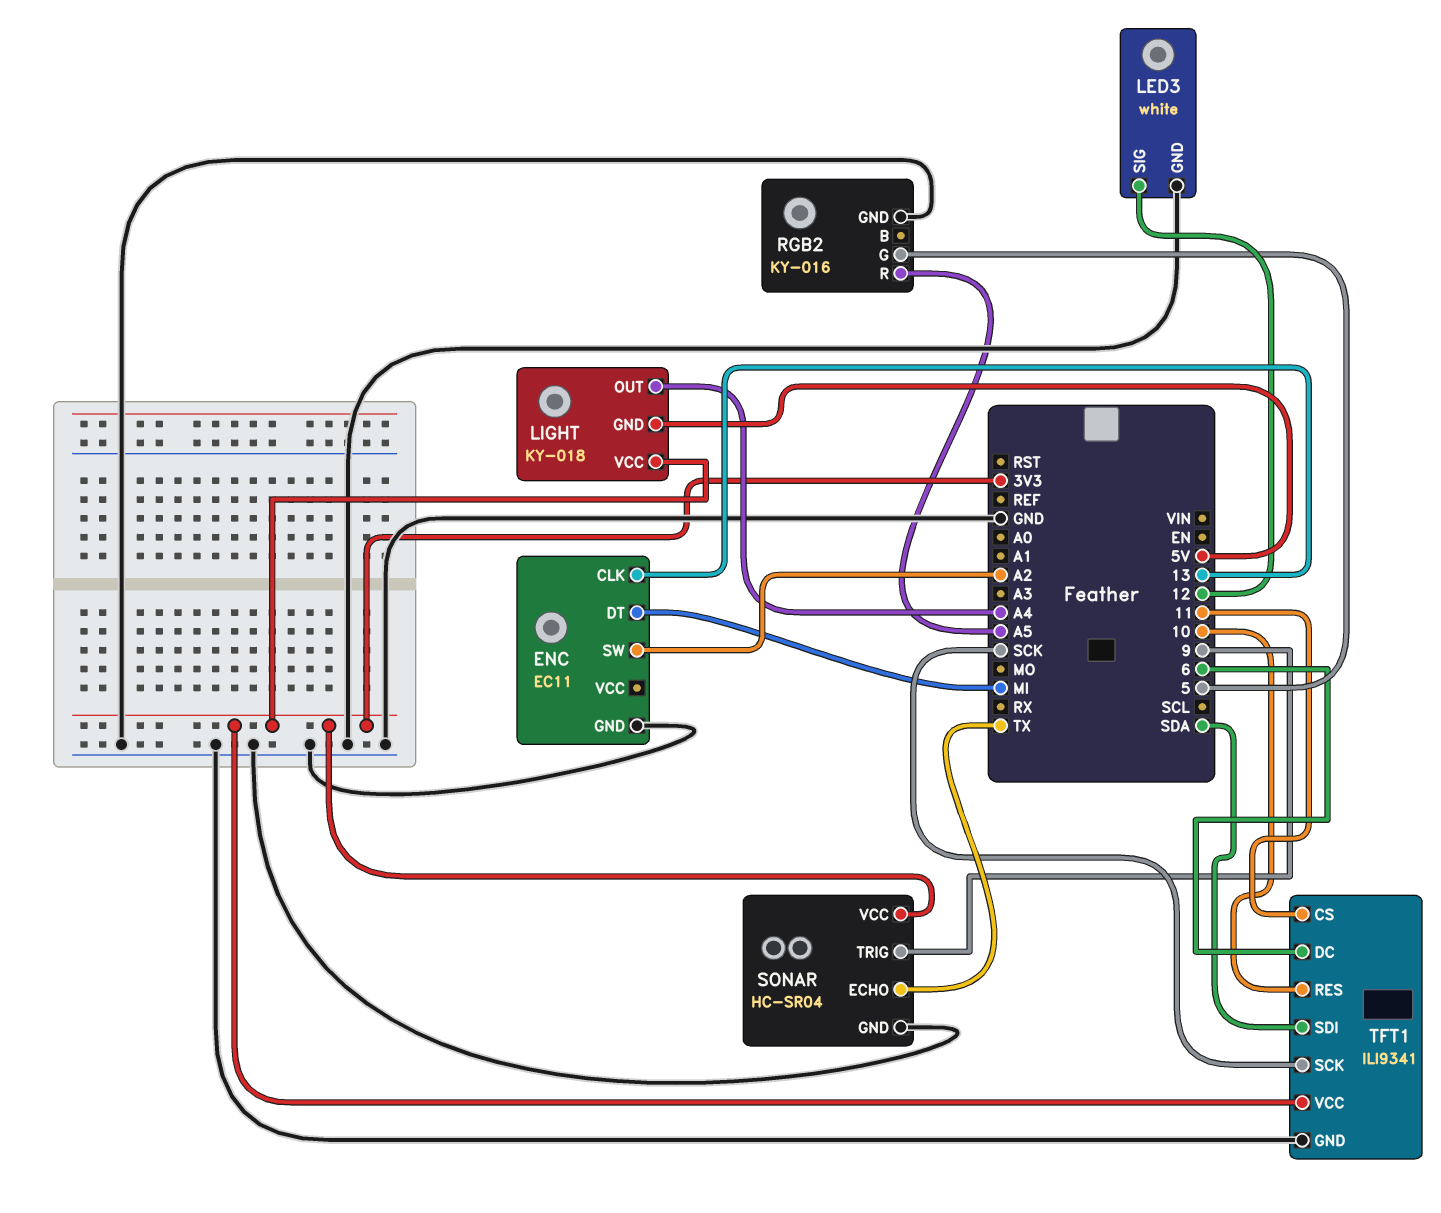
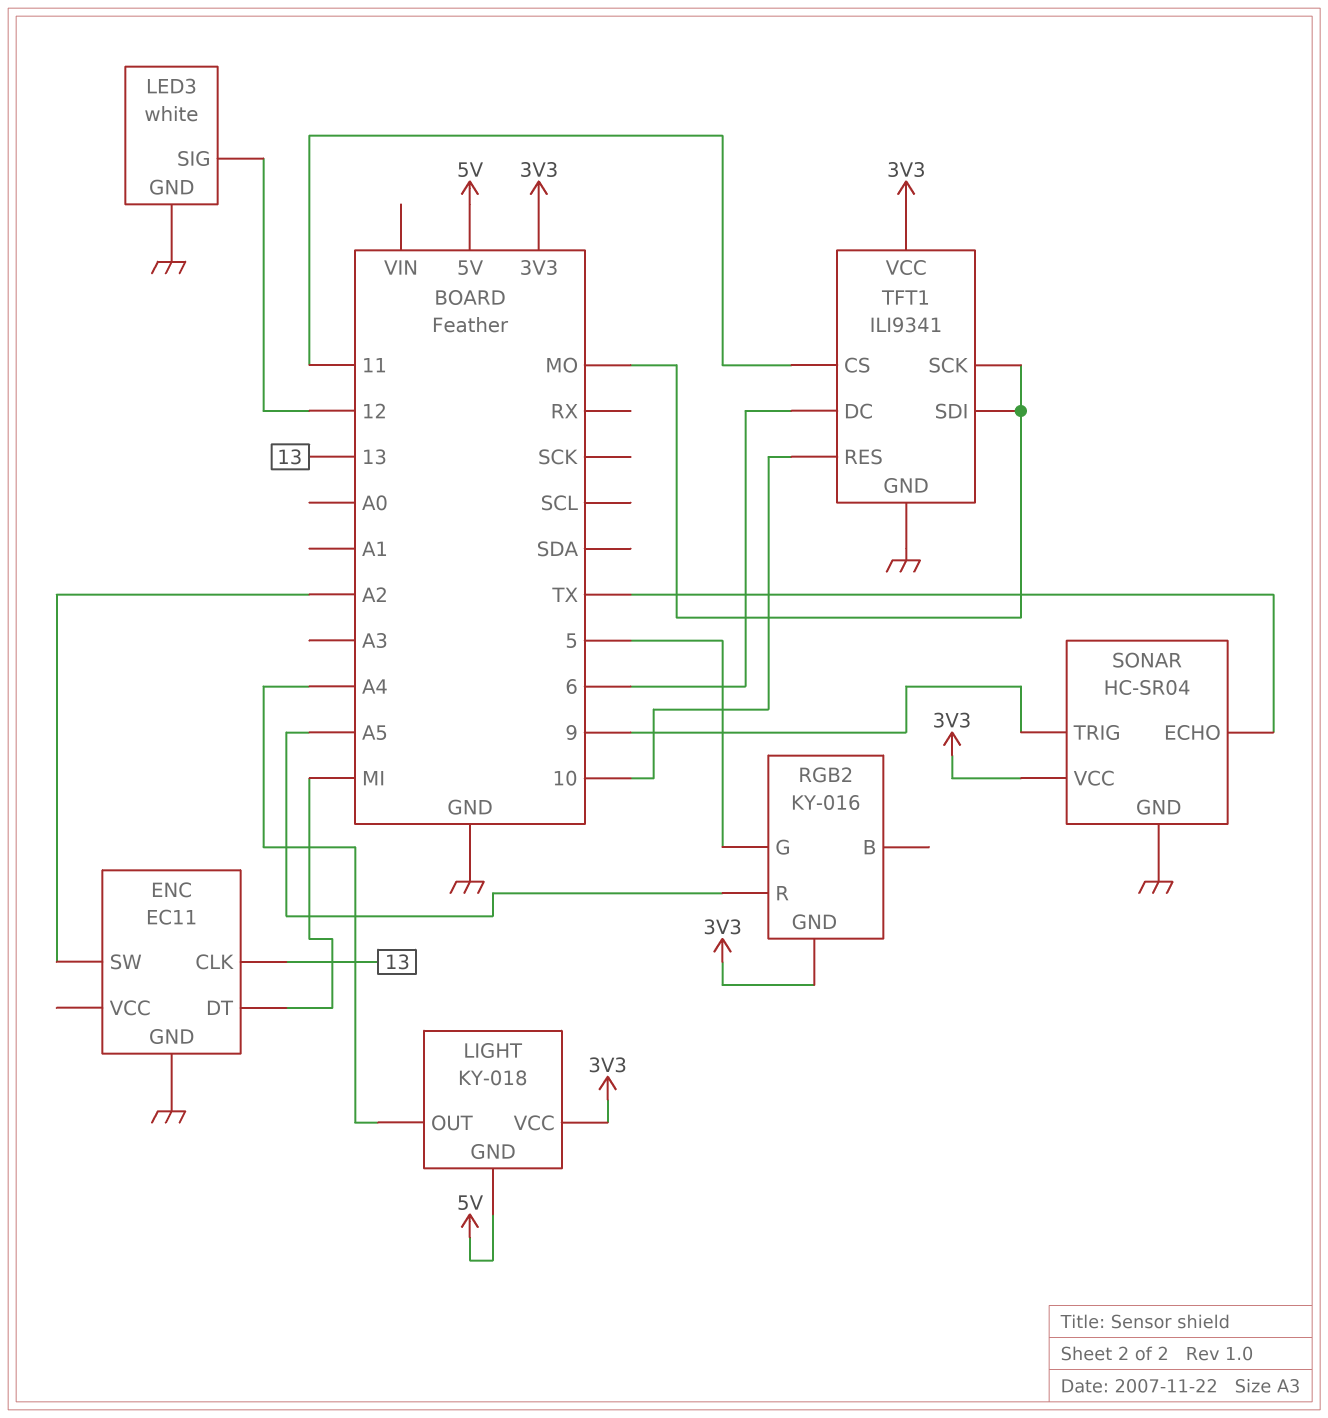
RGB2 pin GND: GND -> 3V3
TFT1 pin SCK: SCK -> MO
TFT1 pin SDI: SDA -> MO

